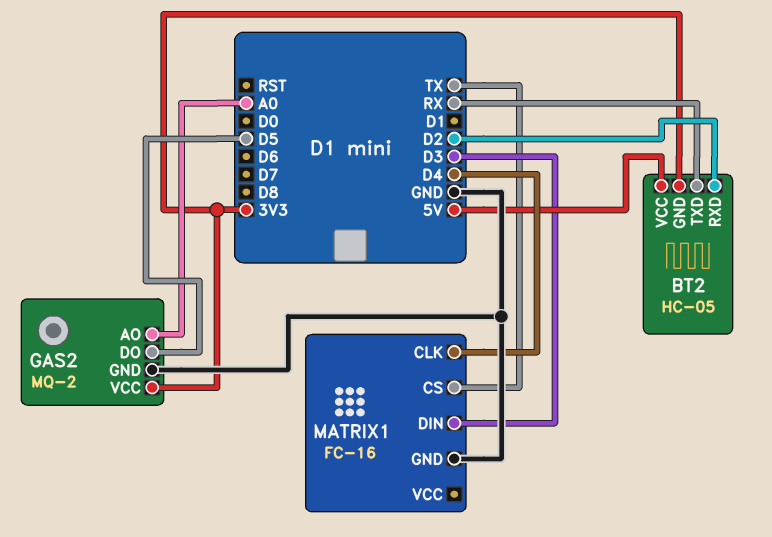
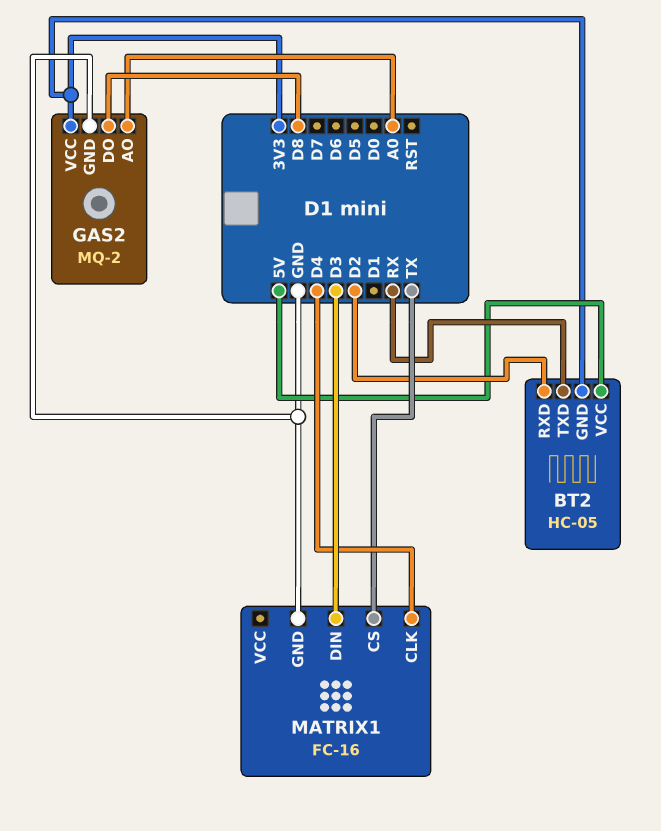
GAS2 pin DO: D5 -> D8

